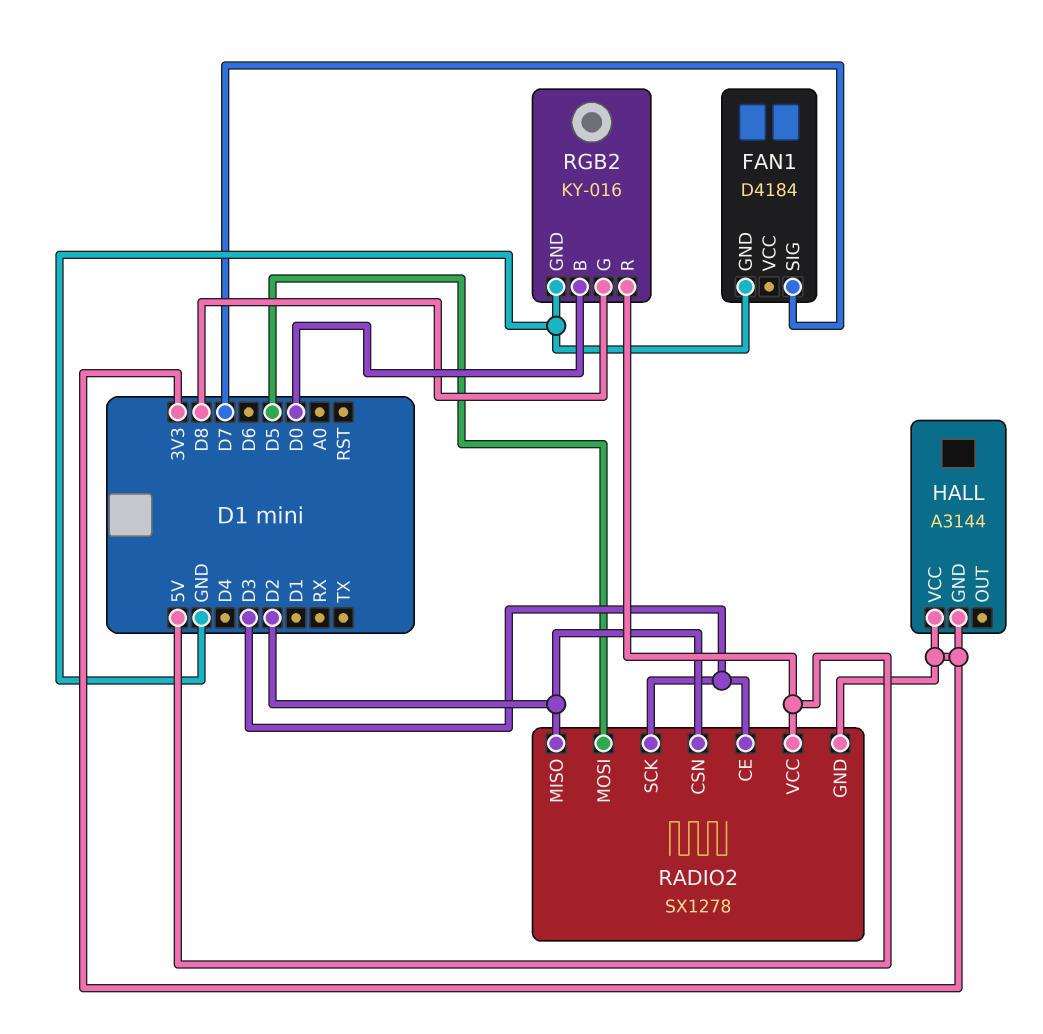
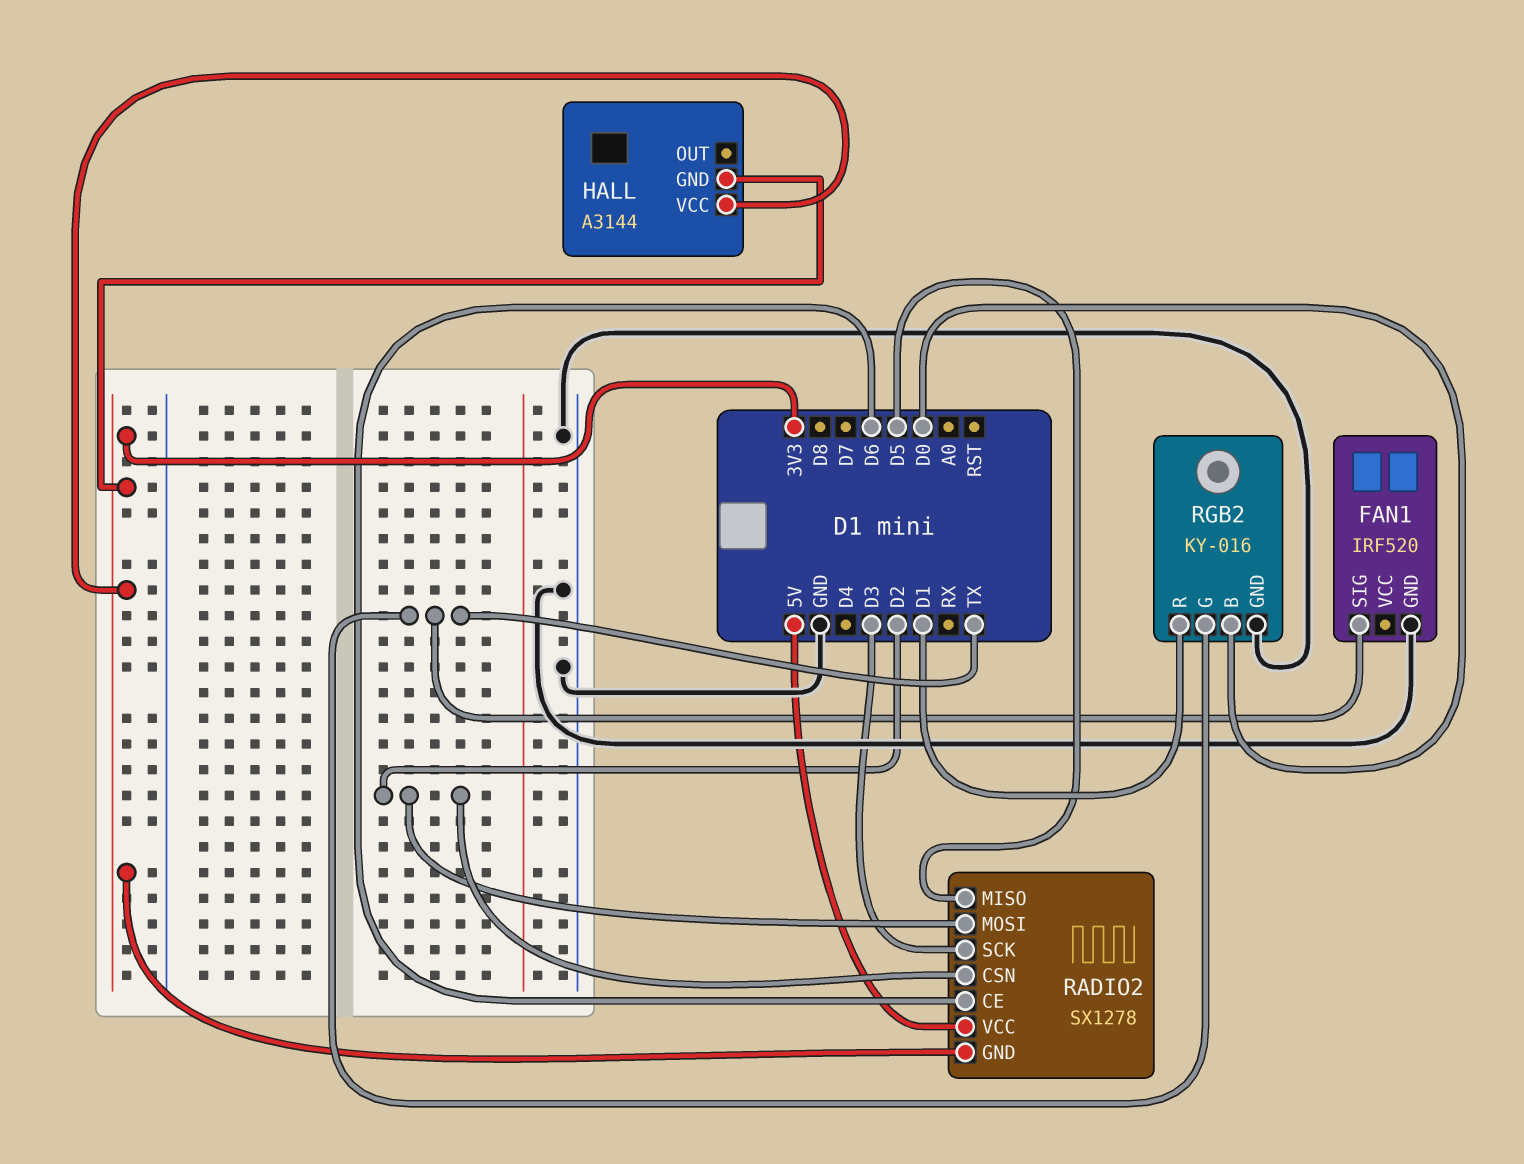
FAN1: D4184 -> IRF520
FAN1 pin SIG: D7 -> TX
RADIO2 pin CE: D3 -> D6
RADIO2 pin MISO: D2 -> D5
RADIO2 pin MOSI: D5 -> D2
RGB2 pin G: D8 -> TX
RGB2 pin R: 5V -> D1

